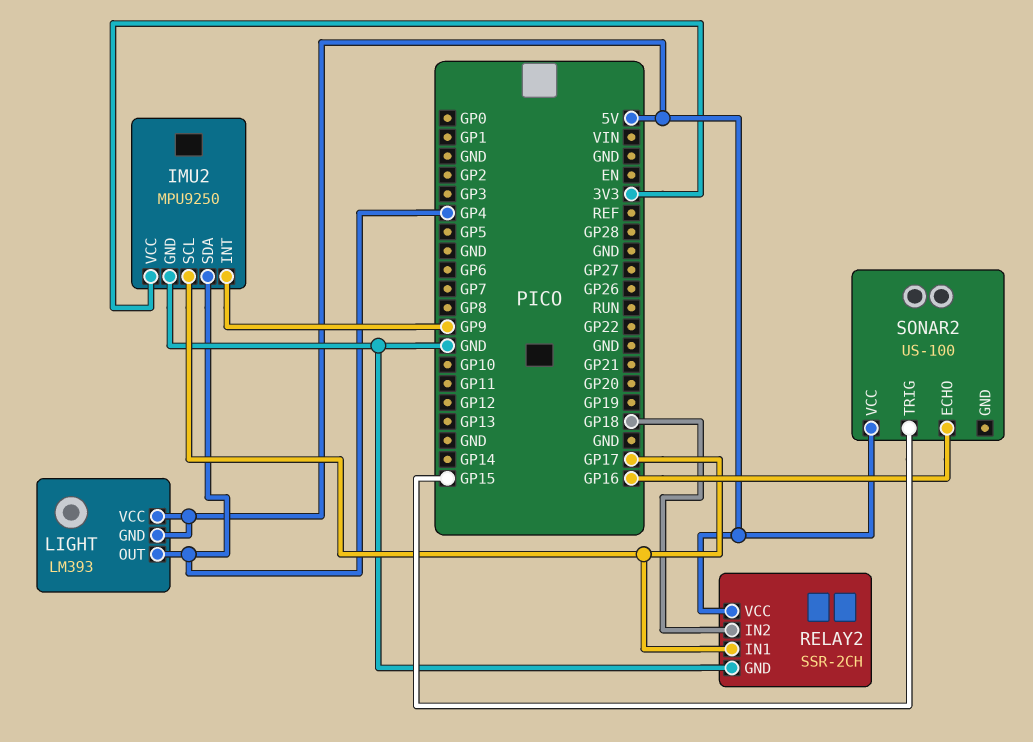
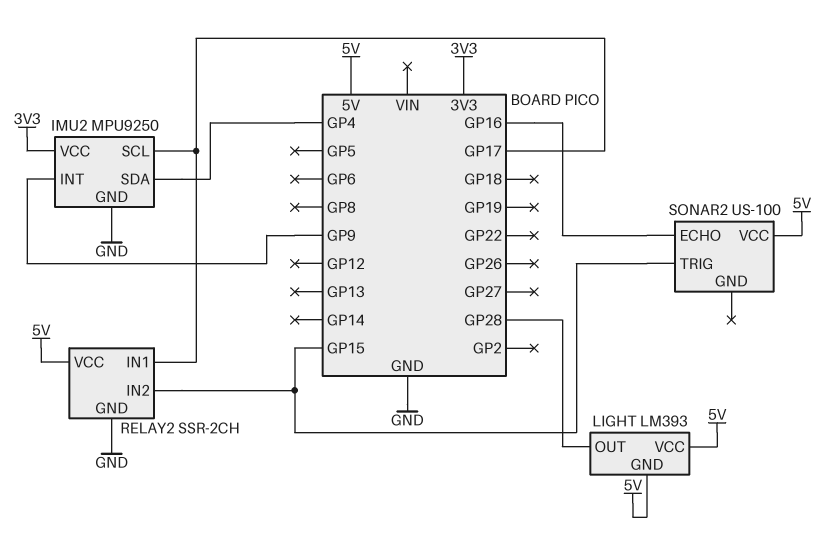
LIGHT pin OUT: GP4 -> GP28
RELAY2 pin IN2: GP18 -> GP15

